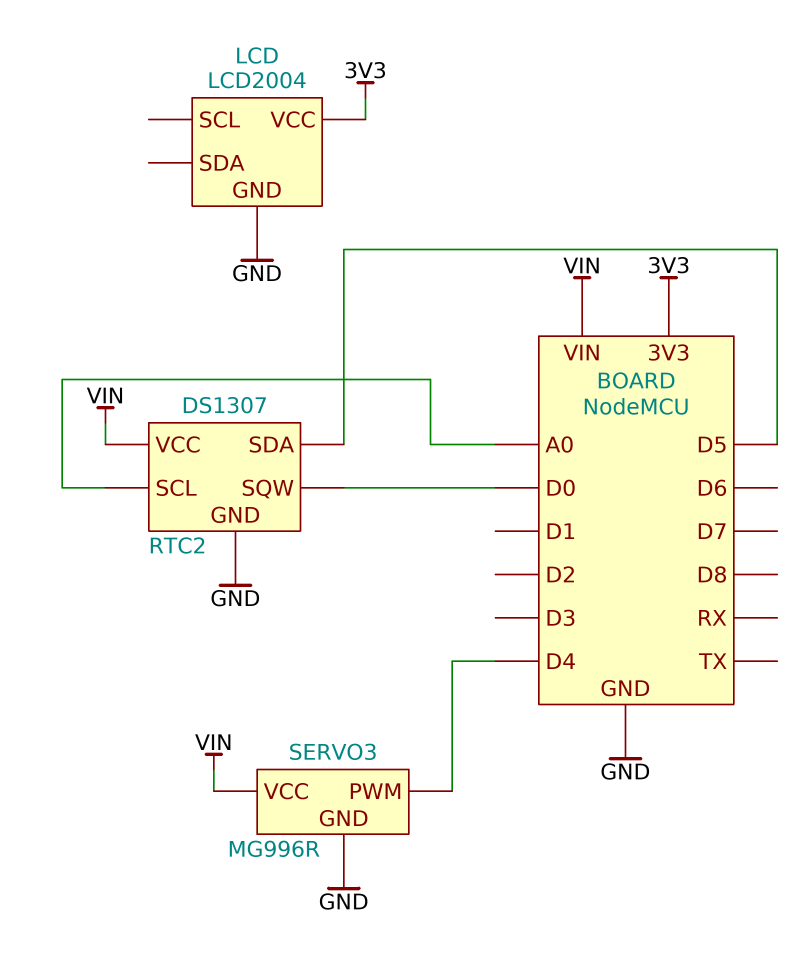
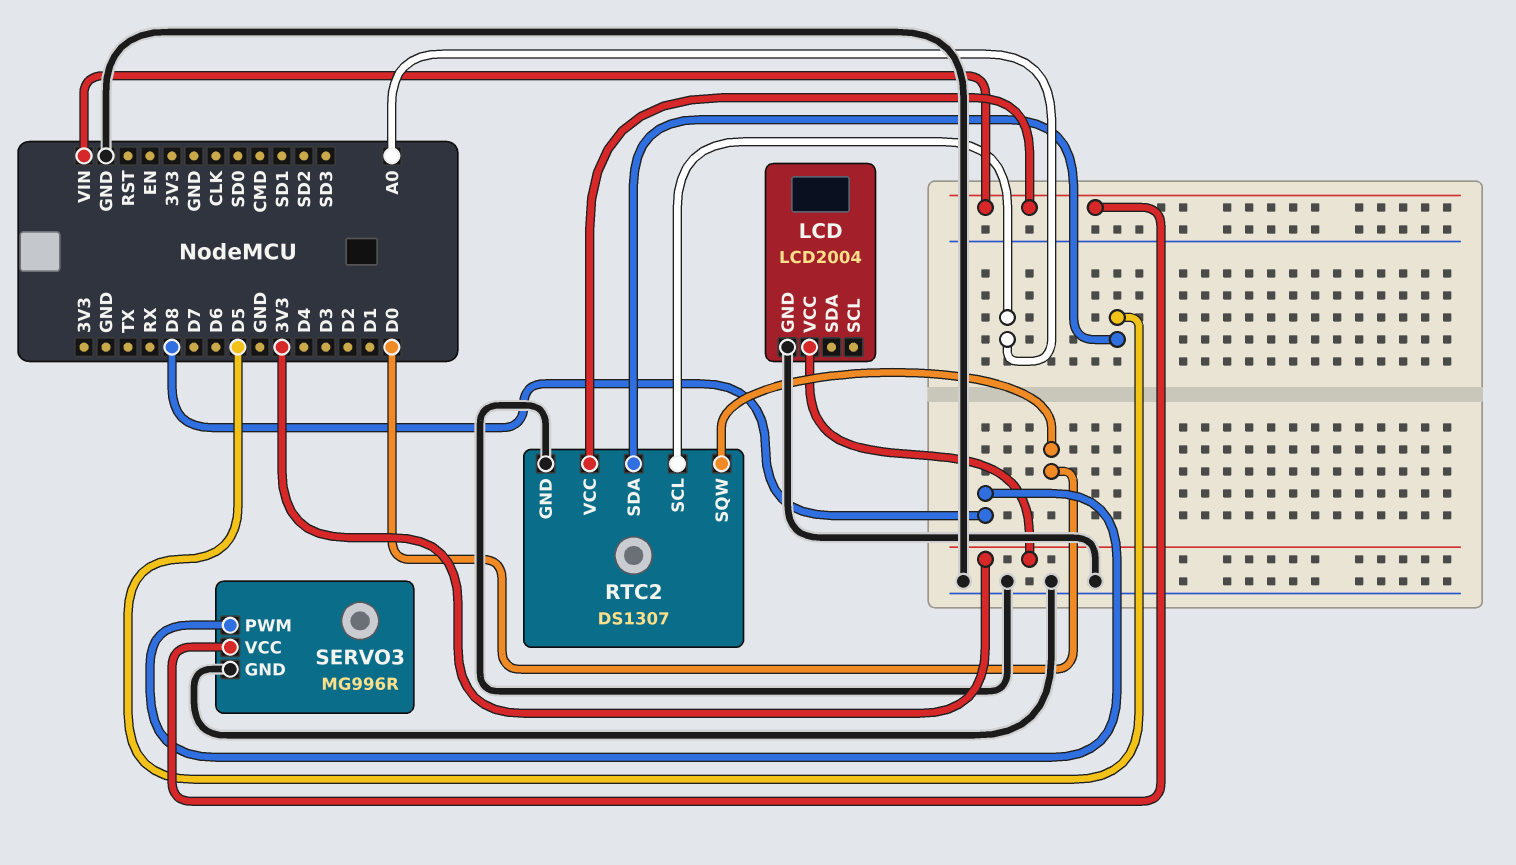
SERVO3 pin PWM: D4 -> D8

